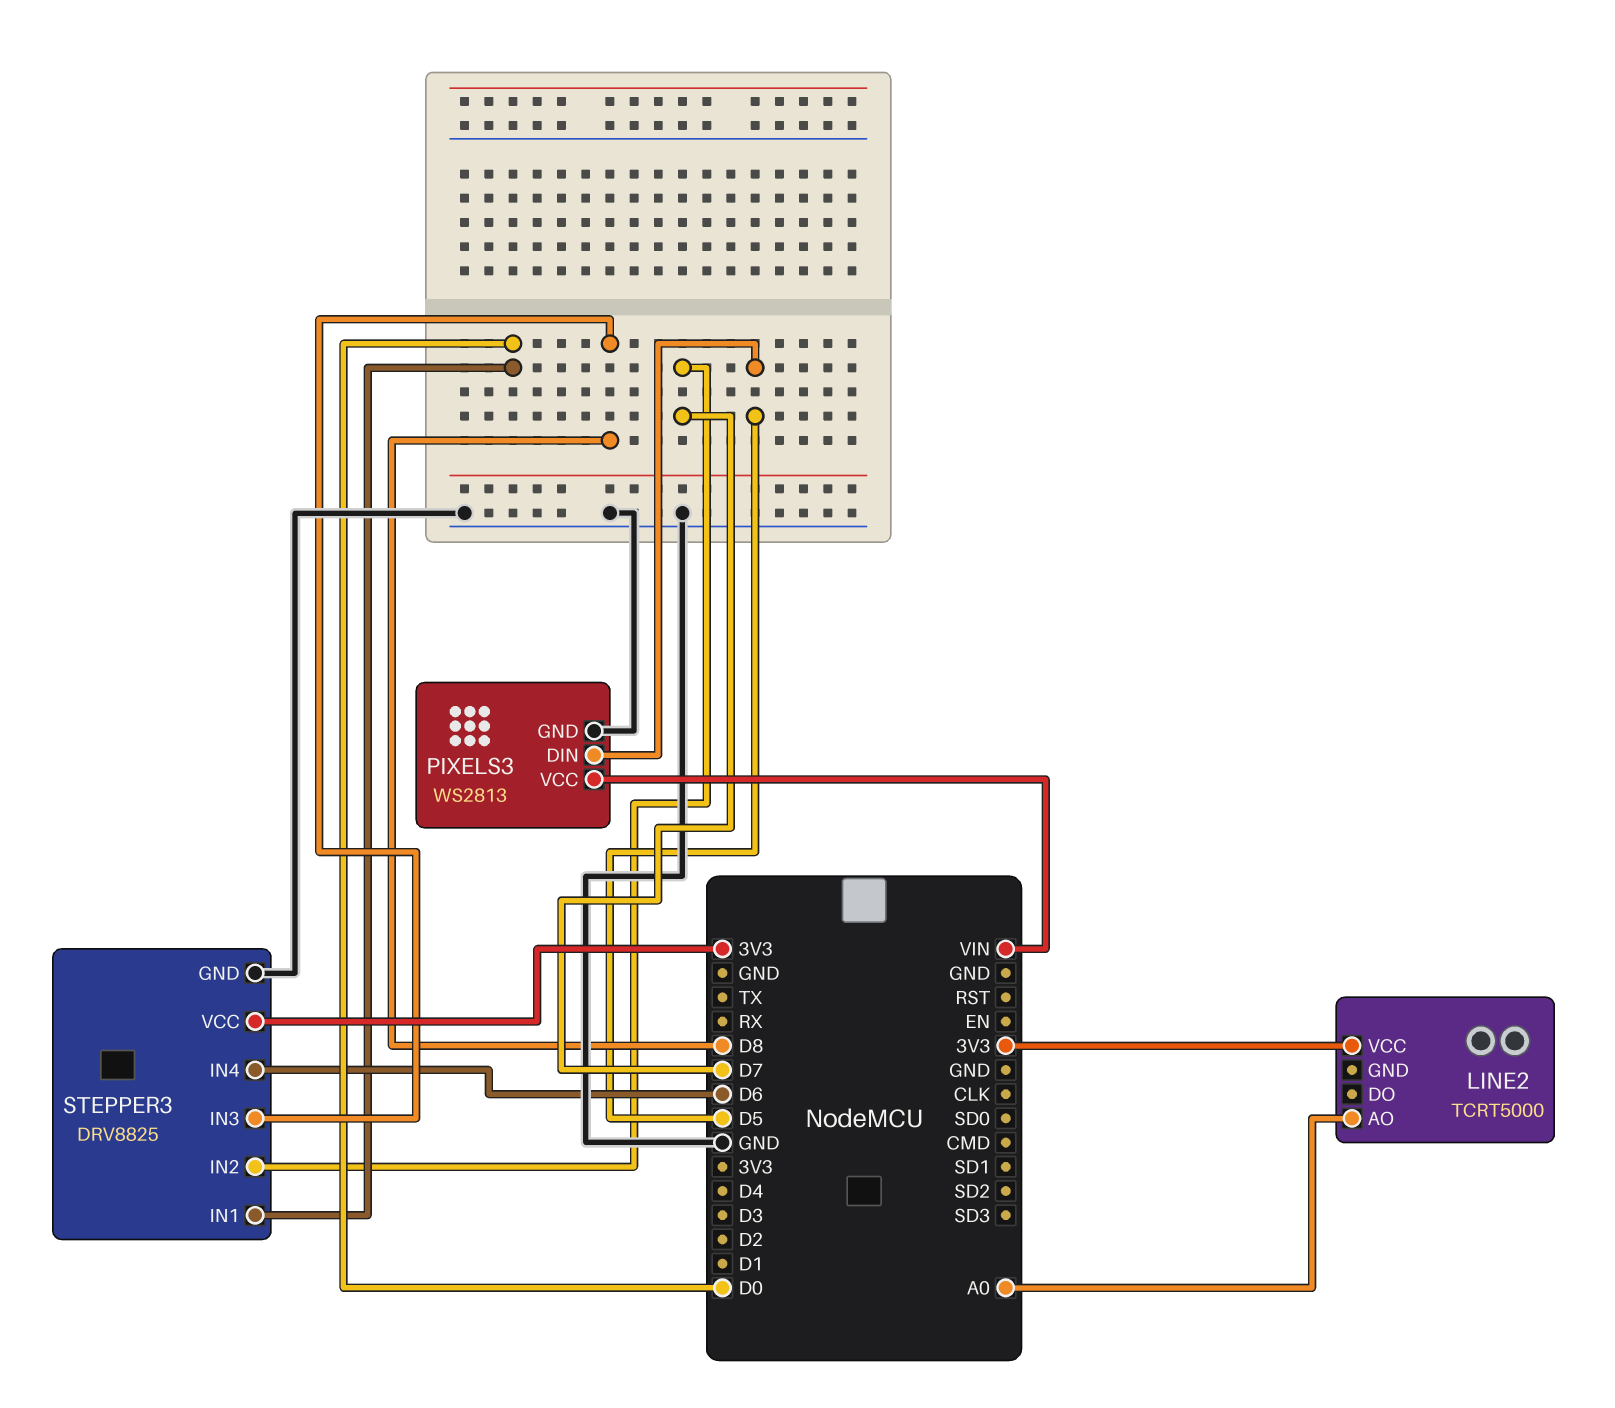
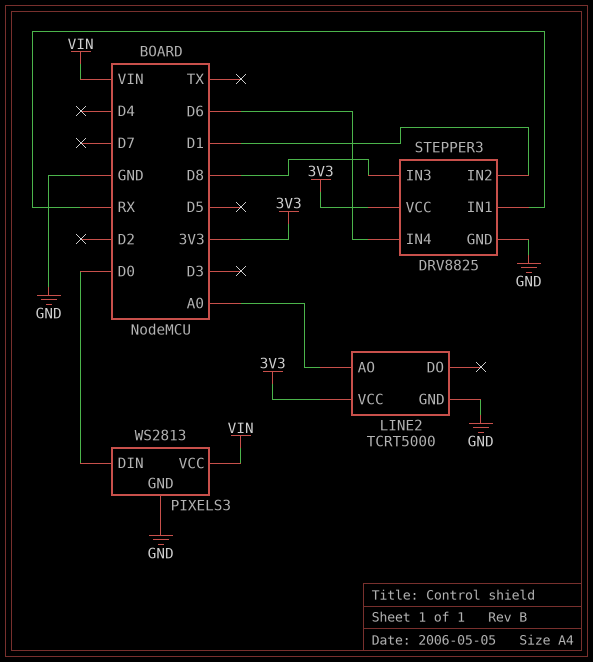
LINE2 pin GND: none -> GND
PIXELS3 pin DIN: D5 -> D0
STEPPER3 pin IN1: D0 -> RX
STEPPER3 pin IN2: D7 -> D1

